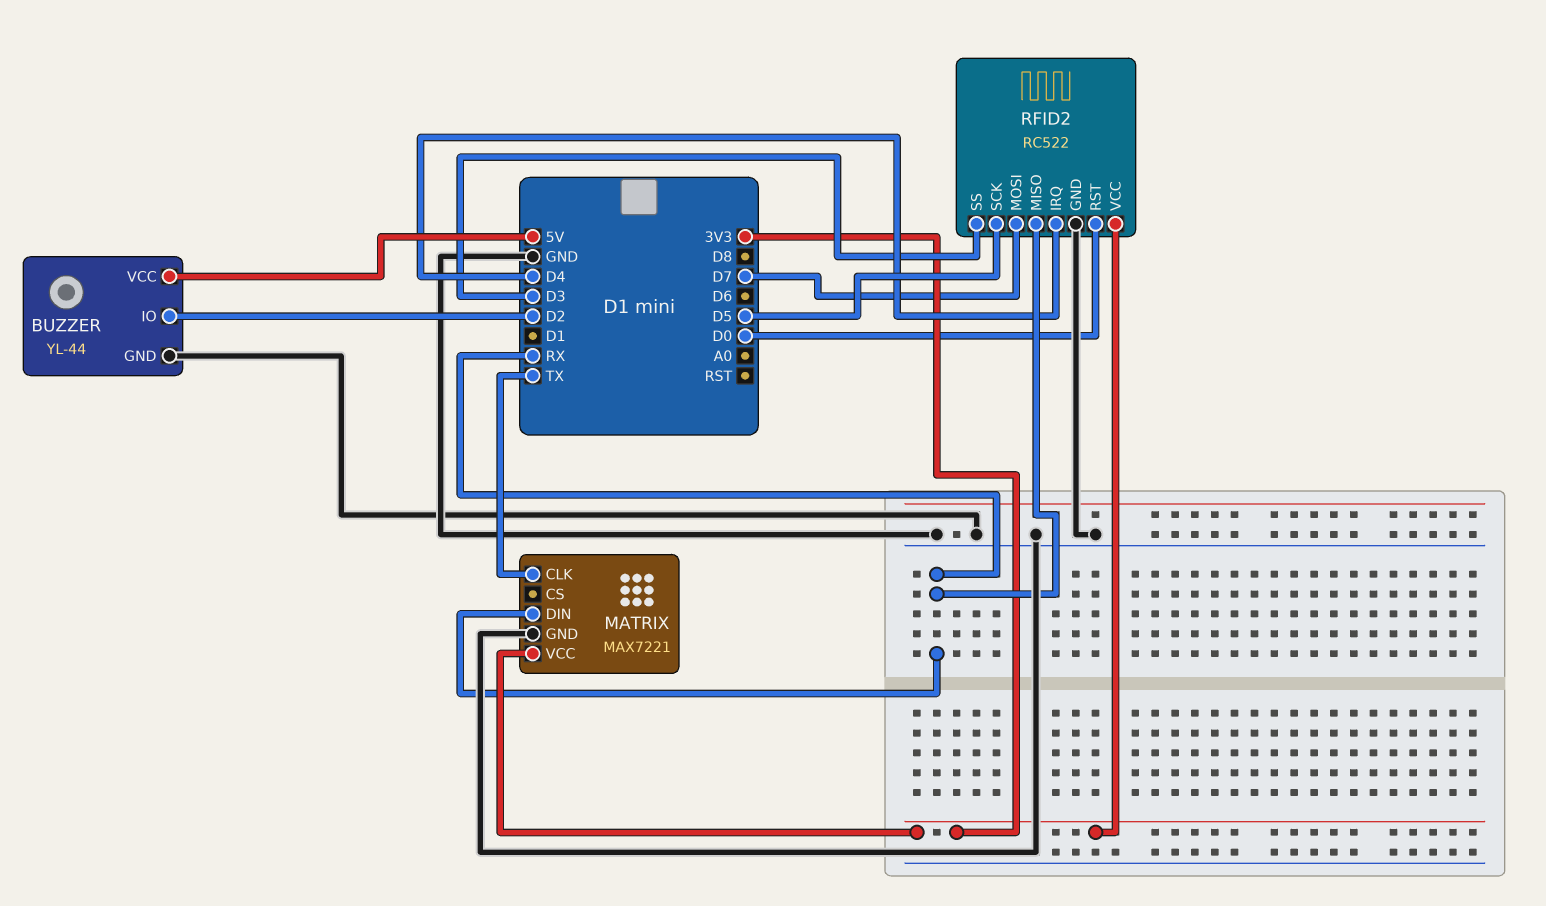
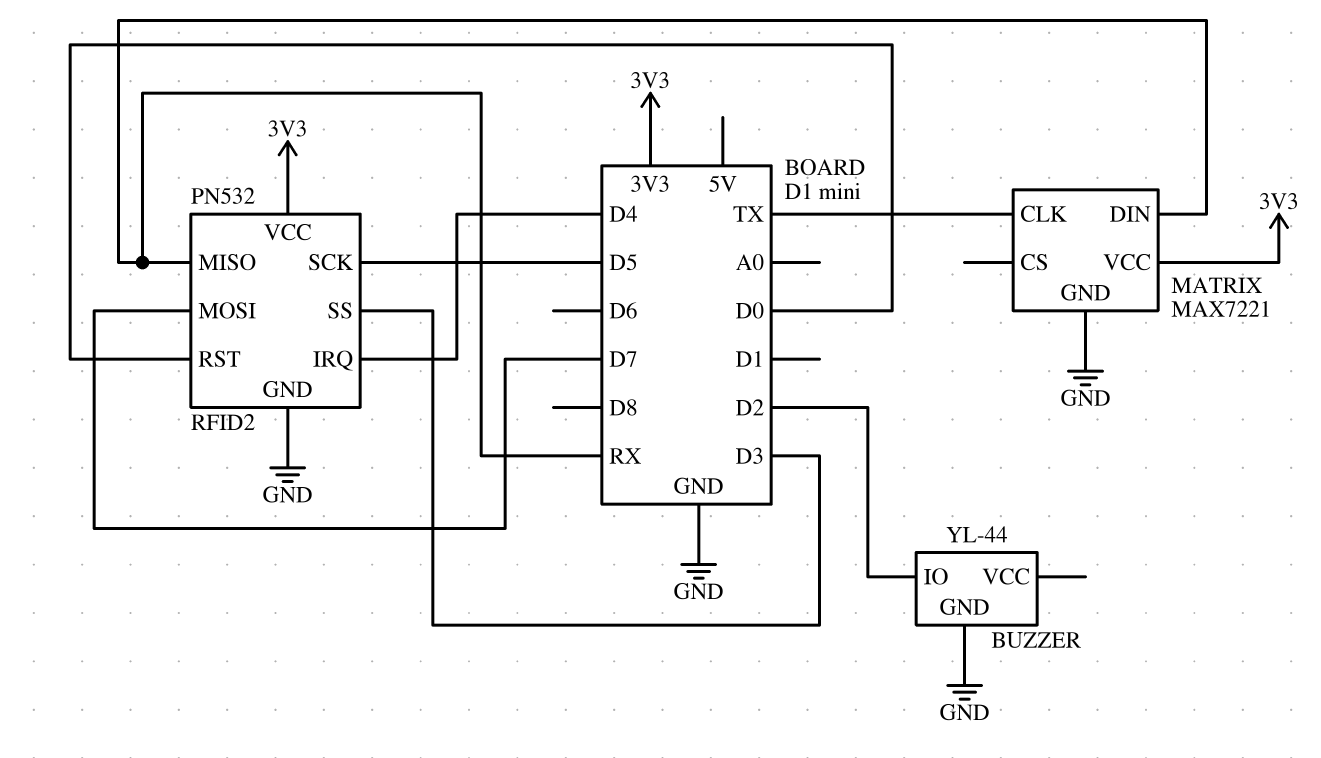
BUZZER pin VCC: 5V -> none
RFID2: RC522 -> PN532

